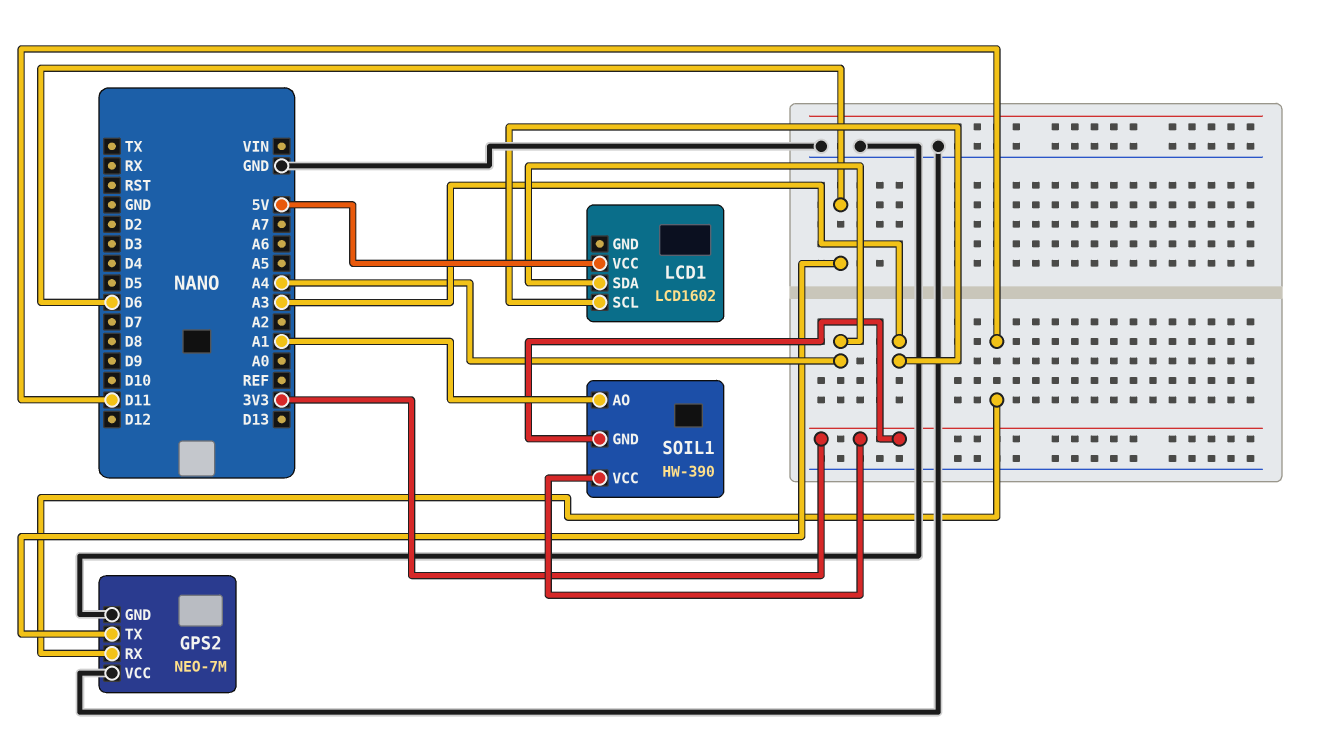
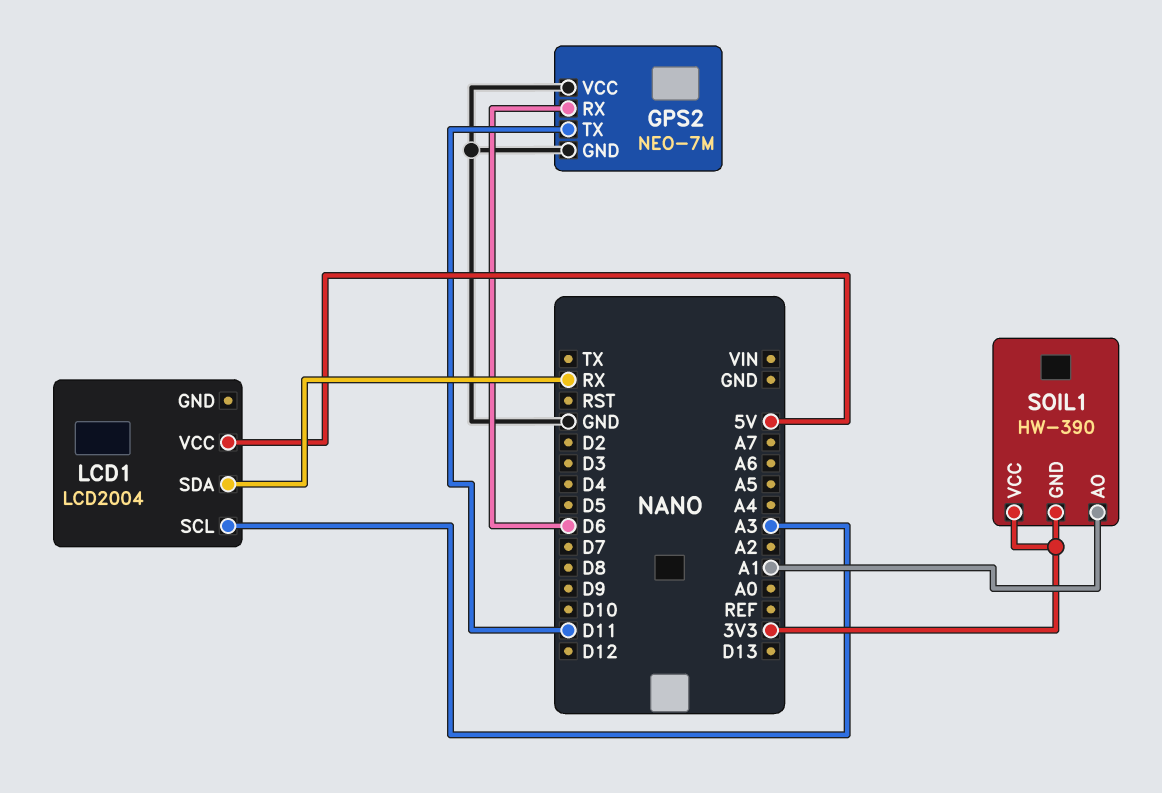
GPS2 pin RX: D11 -> D6
GPS2 pin TX: D6 -> D11
LCD1: LCD1602 -> LCD2004
LCD1 pin SDA: A4 -> RX

